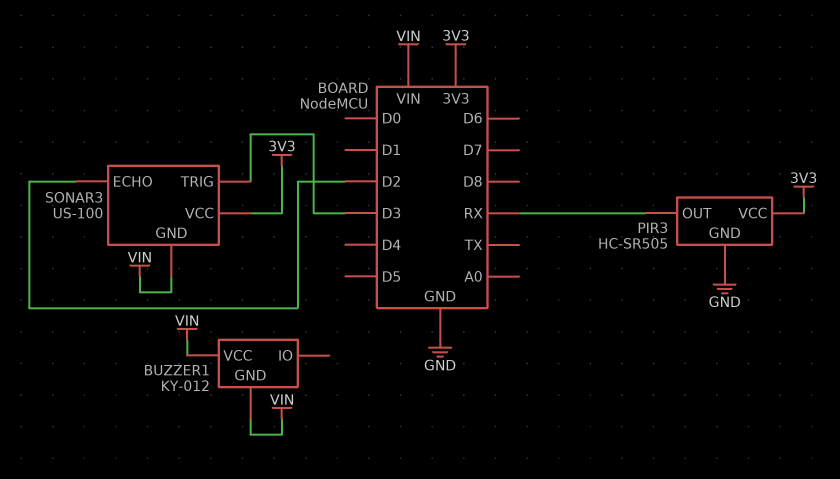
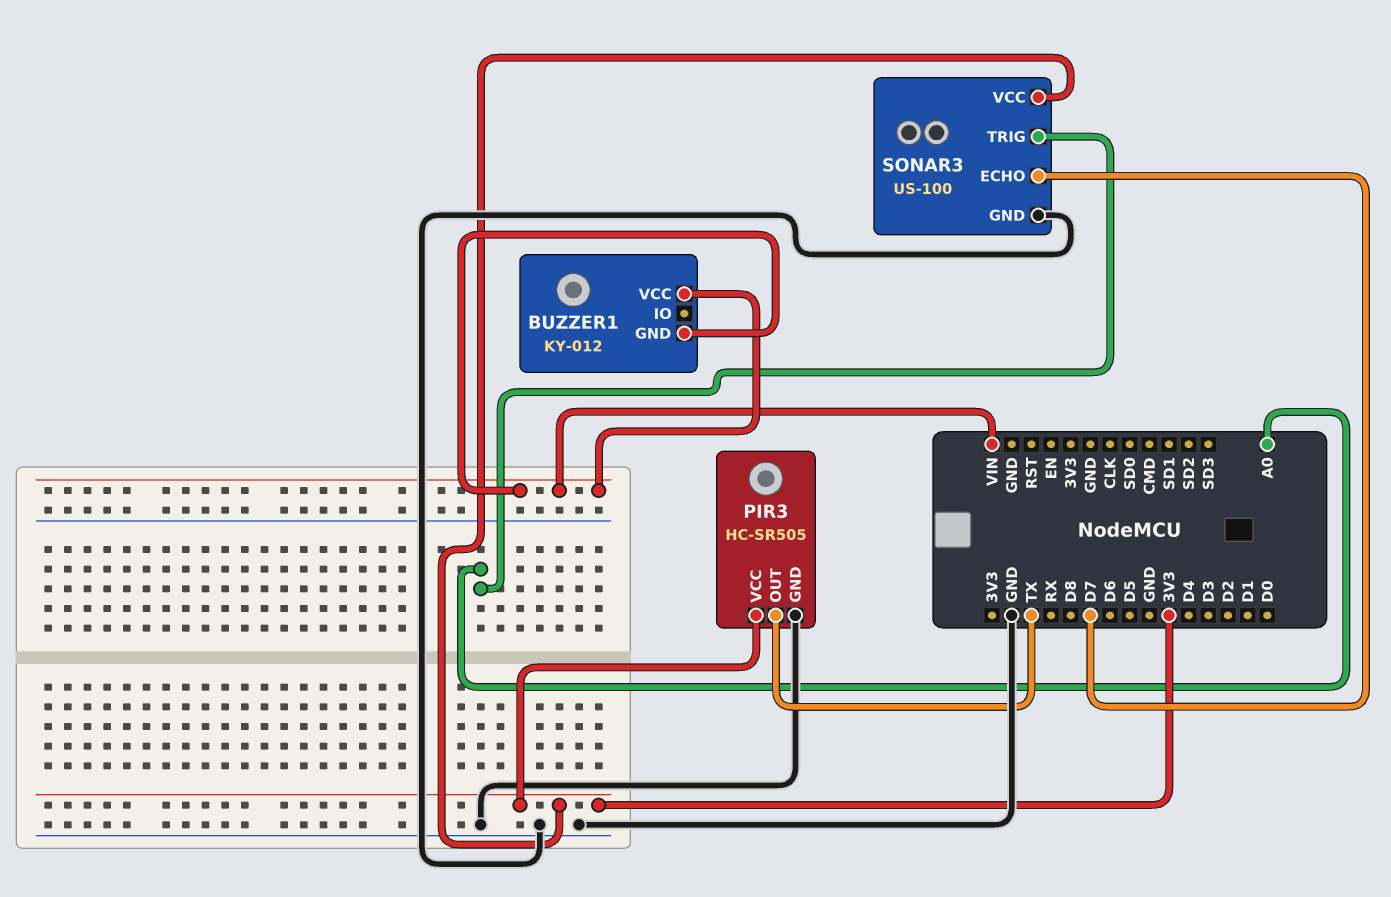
PIR3 pin OUT: RX -> TX
SONAR3 pin ECHO: D2 -> D7
SONAR3 pin GND: VIN -> GND
SONAR3 pin TRIG: D3 -> A0

